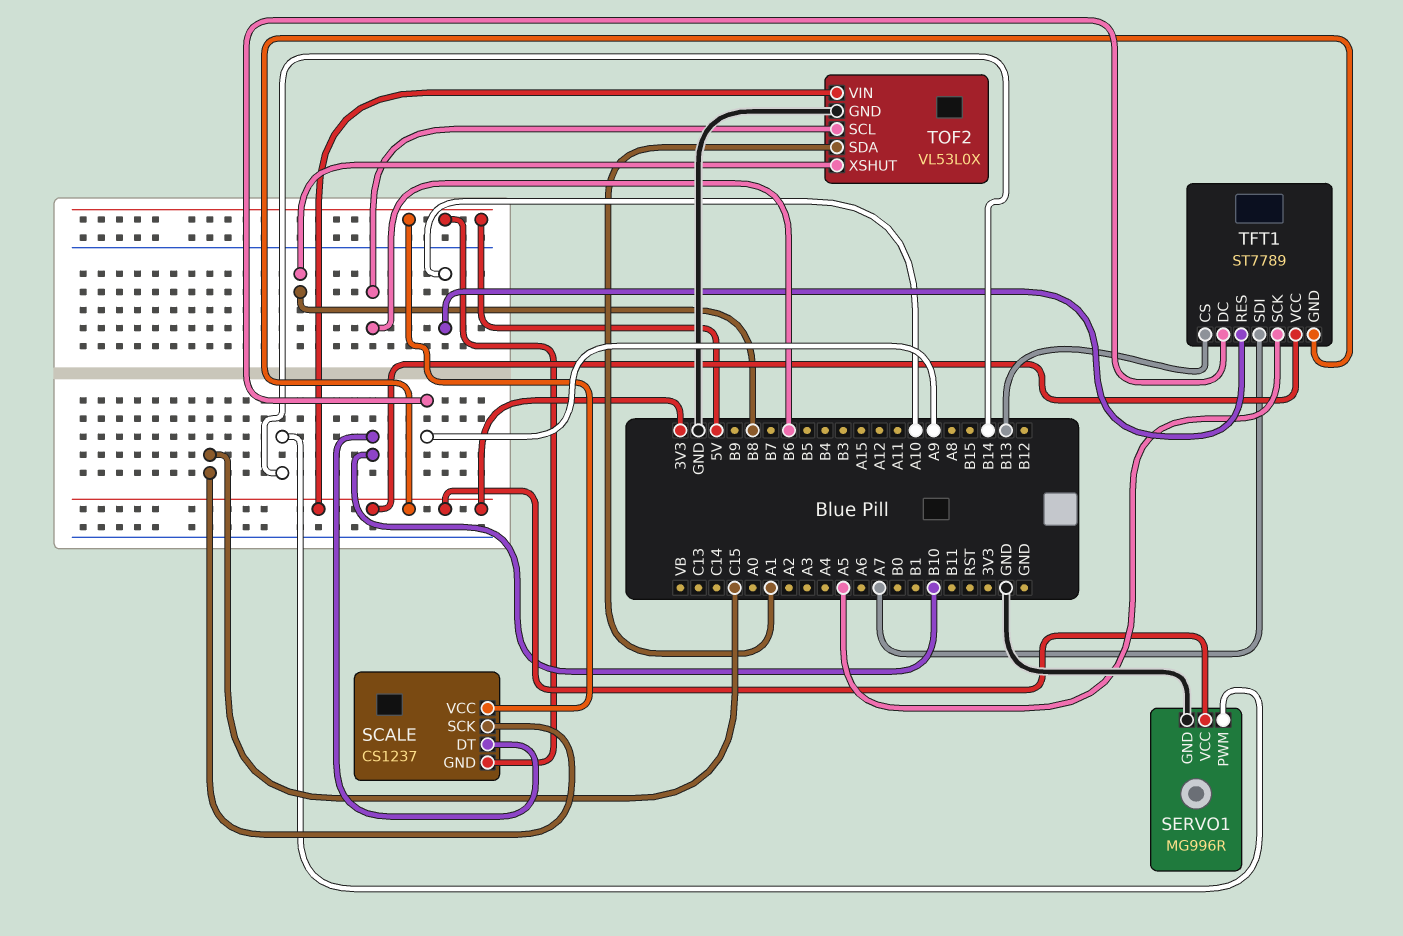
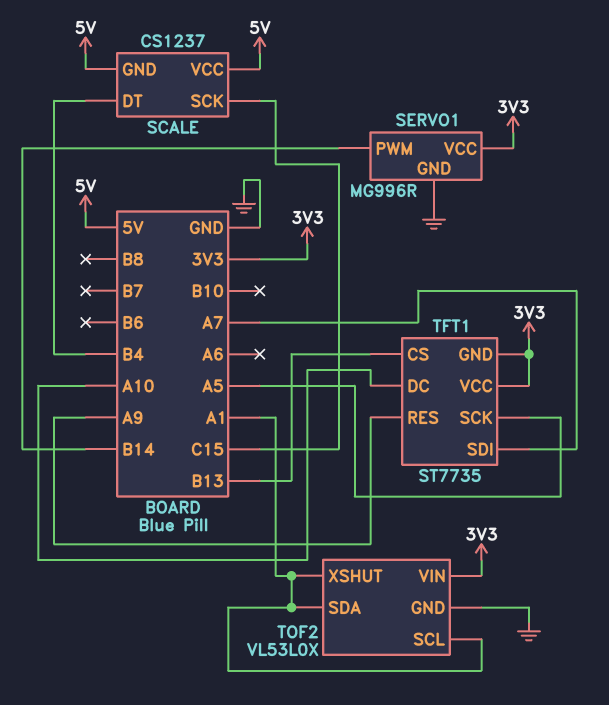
SCALE pin DT: B10 -> B4
TFT1: ST7789 -> ST7735
TFT1 pin DC: A9 -> A10
TFT1 pin RES: A10 -> A9
TOF2 pin SCL: B6 -> A1
TOF2 pin XSHUT: B8 -> A1

